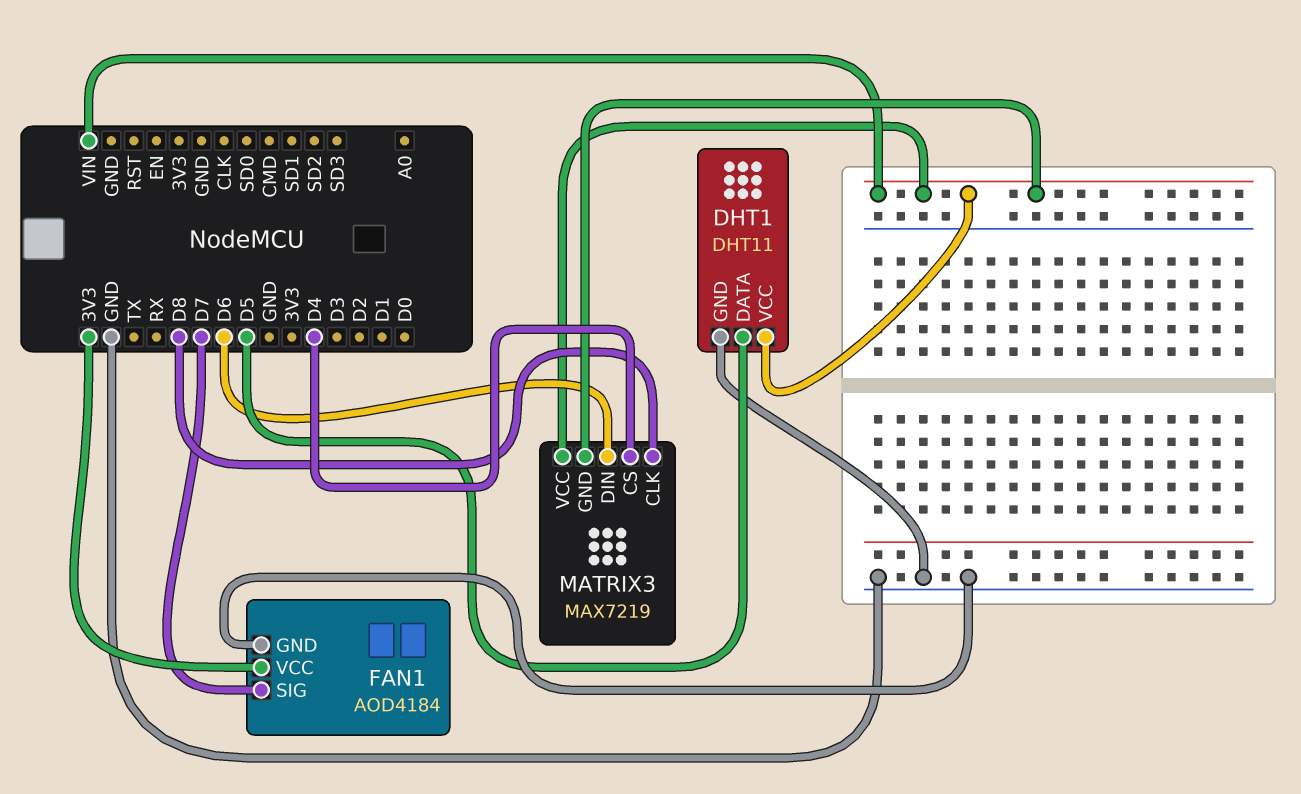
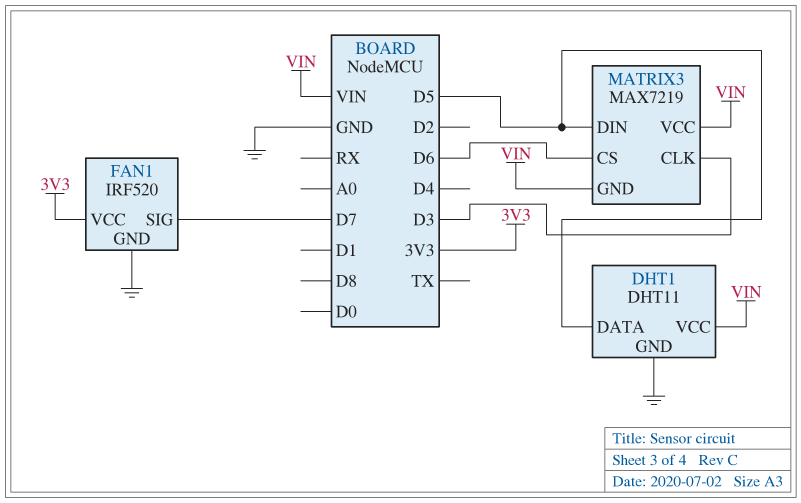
FAN1: AOD4184 -> IRF520
MATRIX3 pin CLK: D8 -> D3
MATRIX3 pin CS: D4 -> D6
MATRIX3 pin DIN: D6 -> D5

